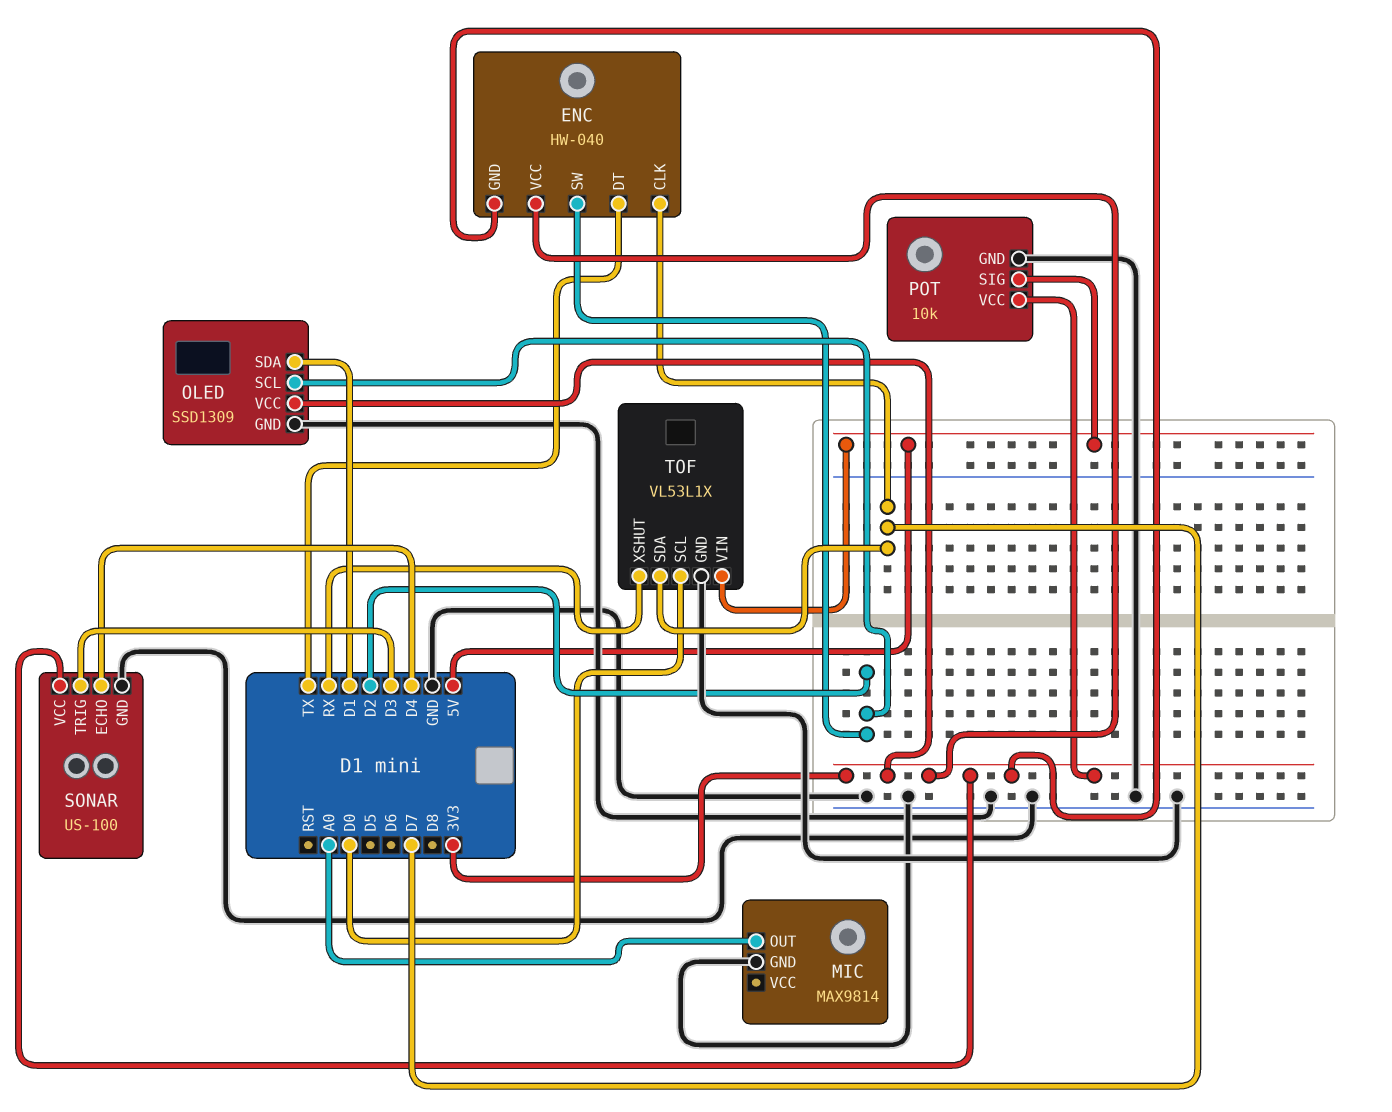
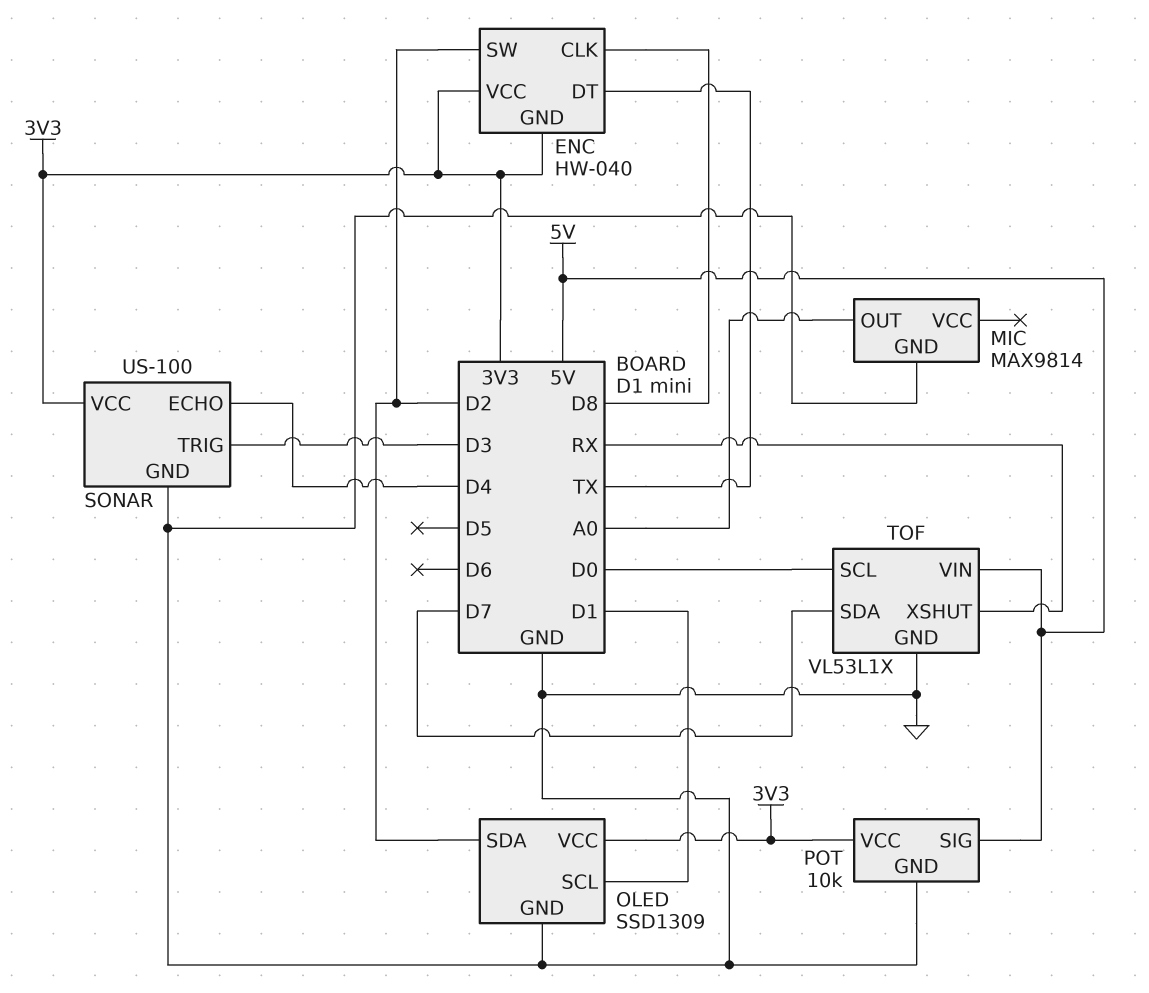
ENC pin CLK: D7 -> D8
OLED pin SCL: D2 -> D1
OLED pin SDA: D1 -> D2

